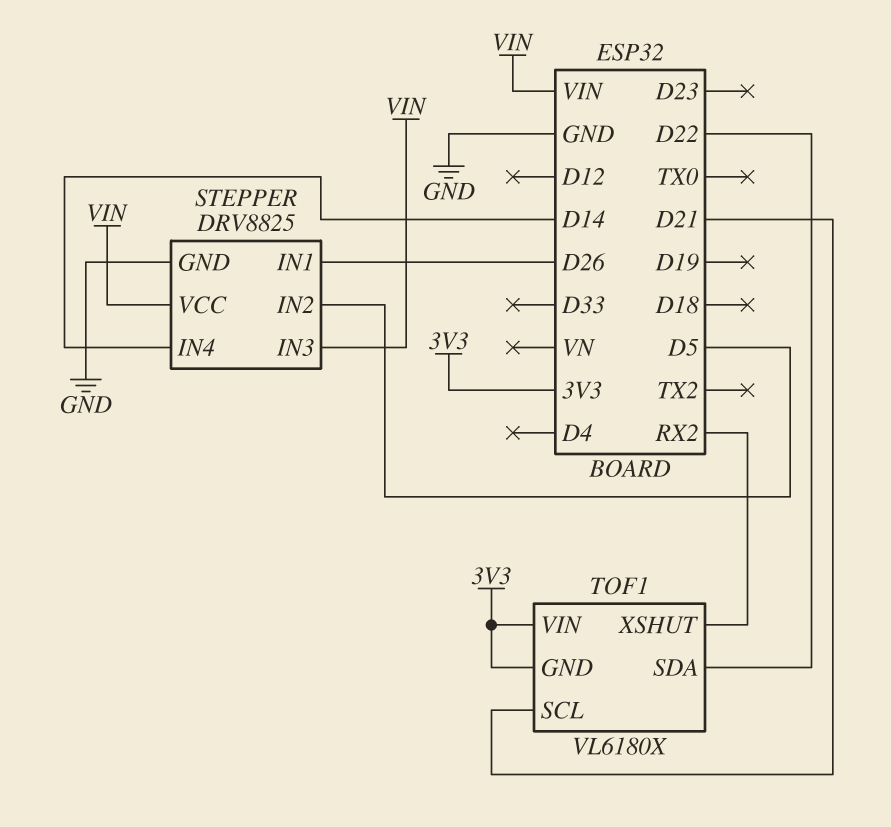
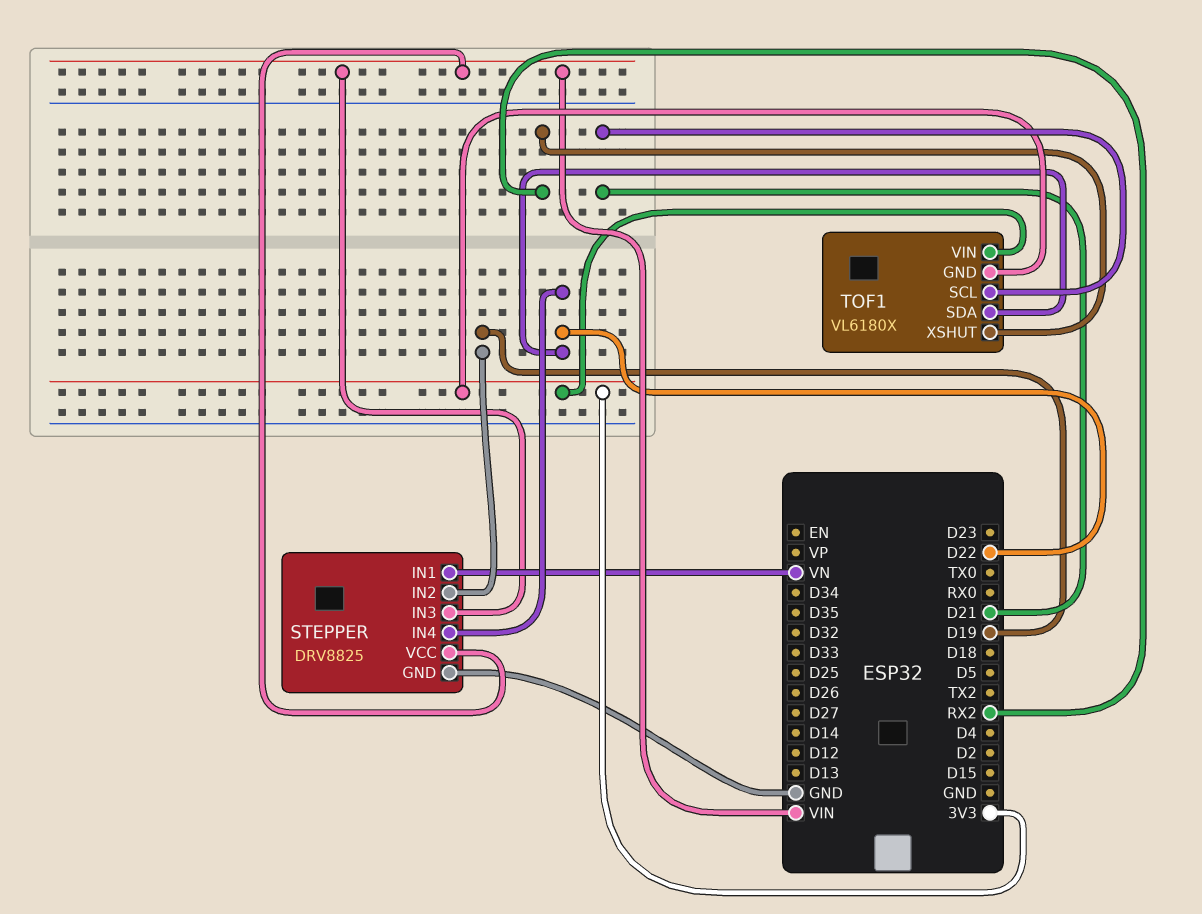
STEPPER pin IN1: D26 -> VN
STEPPER pin IN2: D5 -> D19
STEPPER pin IN4: D14 -> D22

